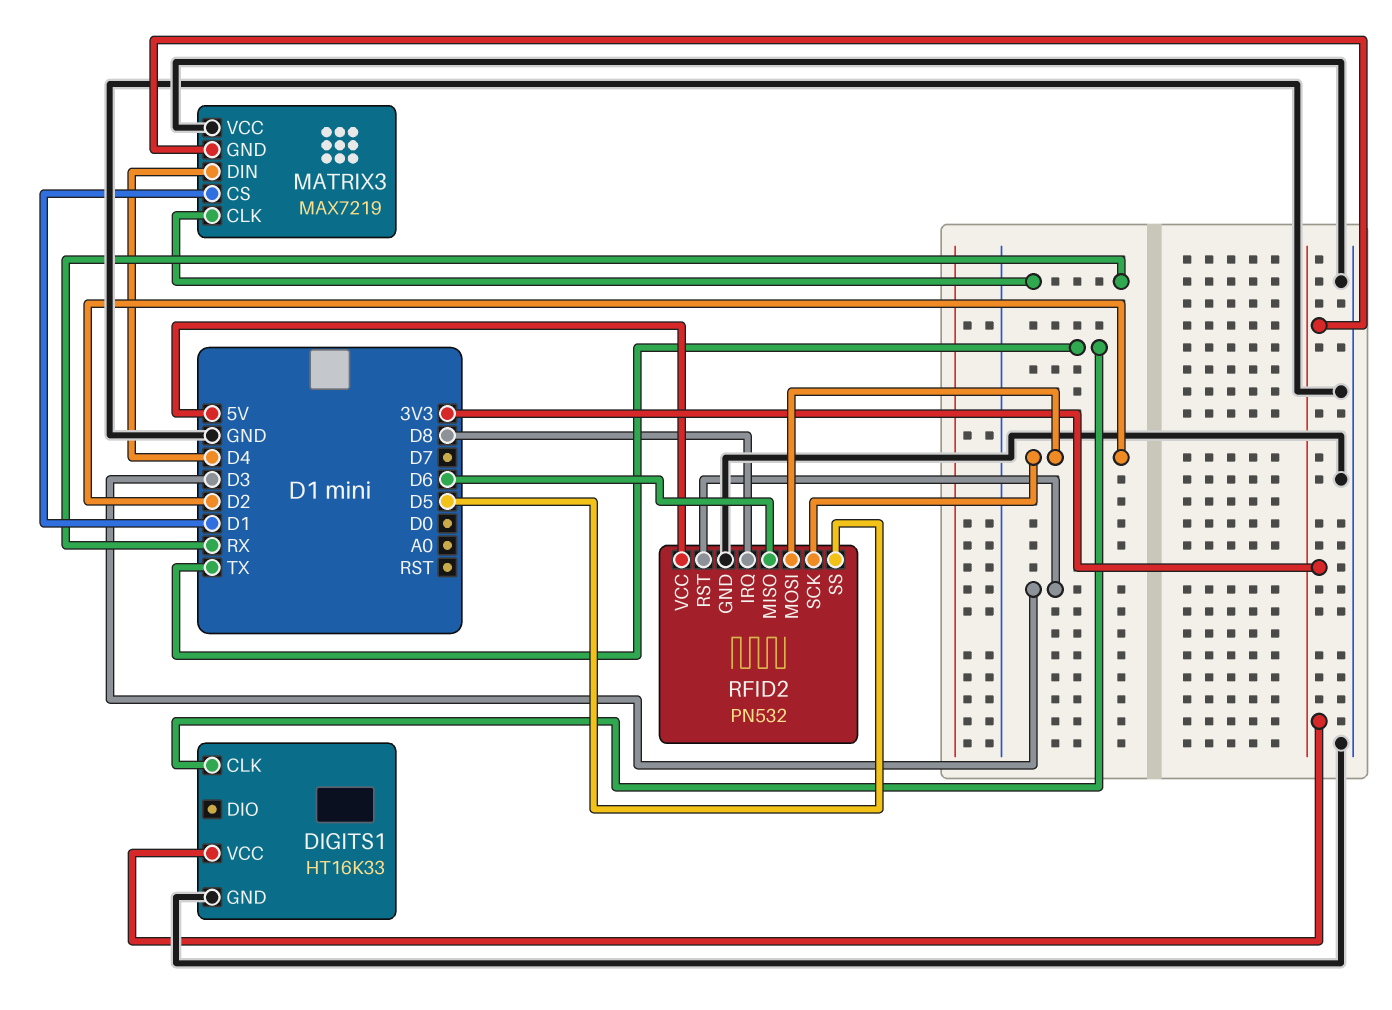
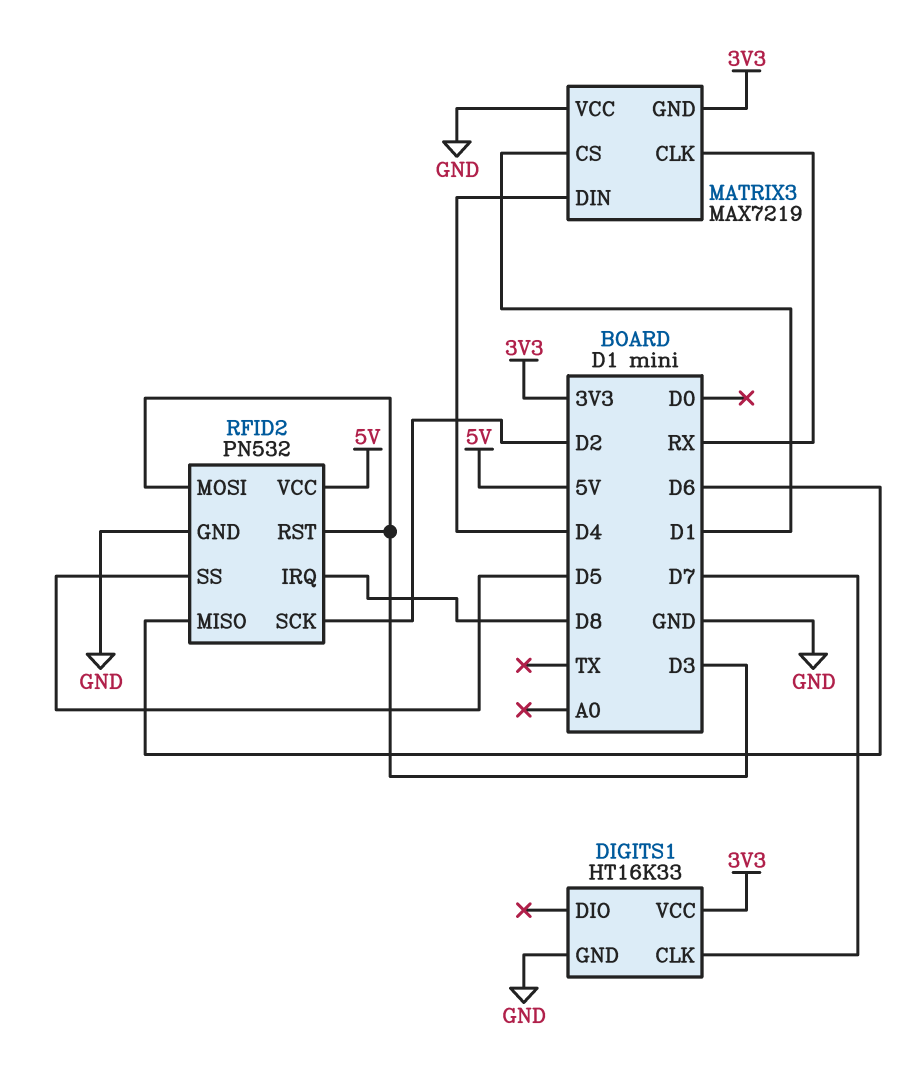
DIGITS1 pin CLK: TX -> D7
RFID2 pin MOSI: D2 -> D3

